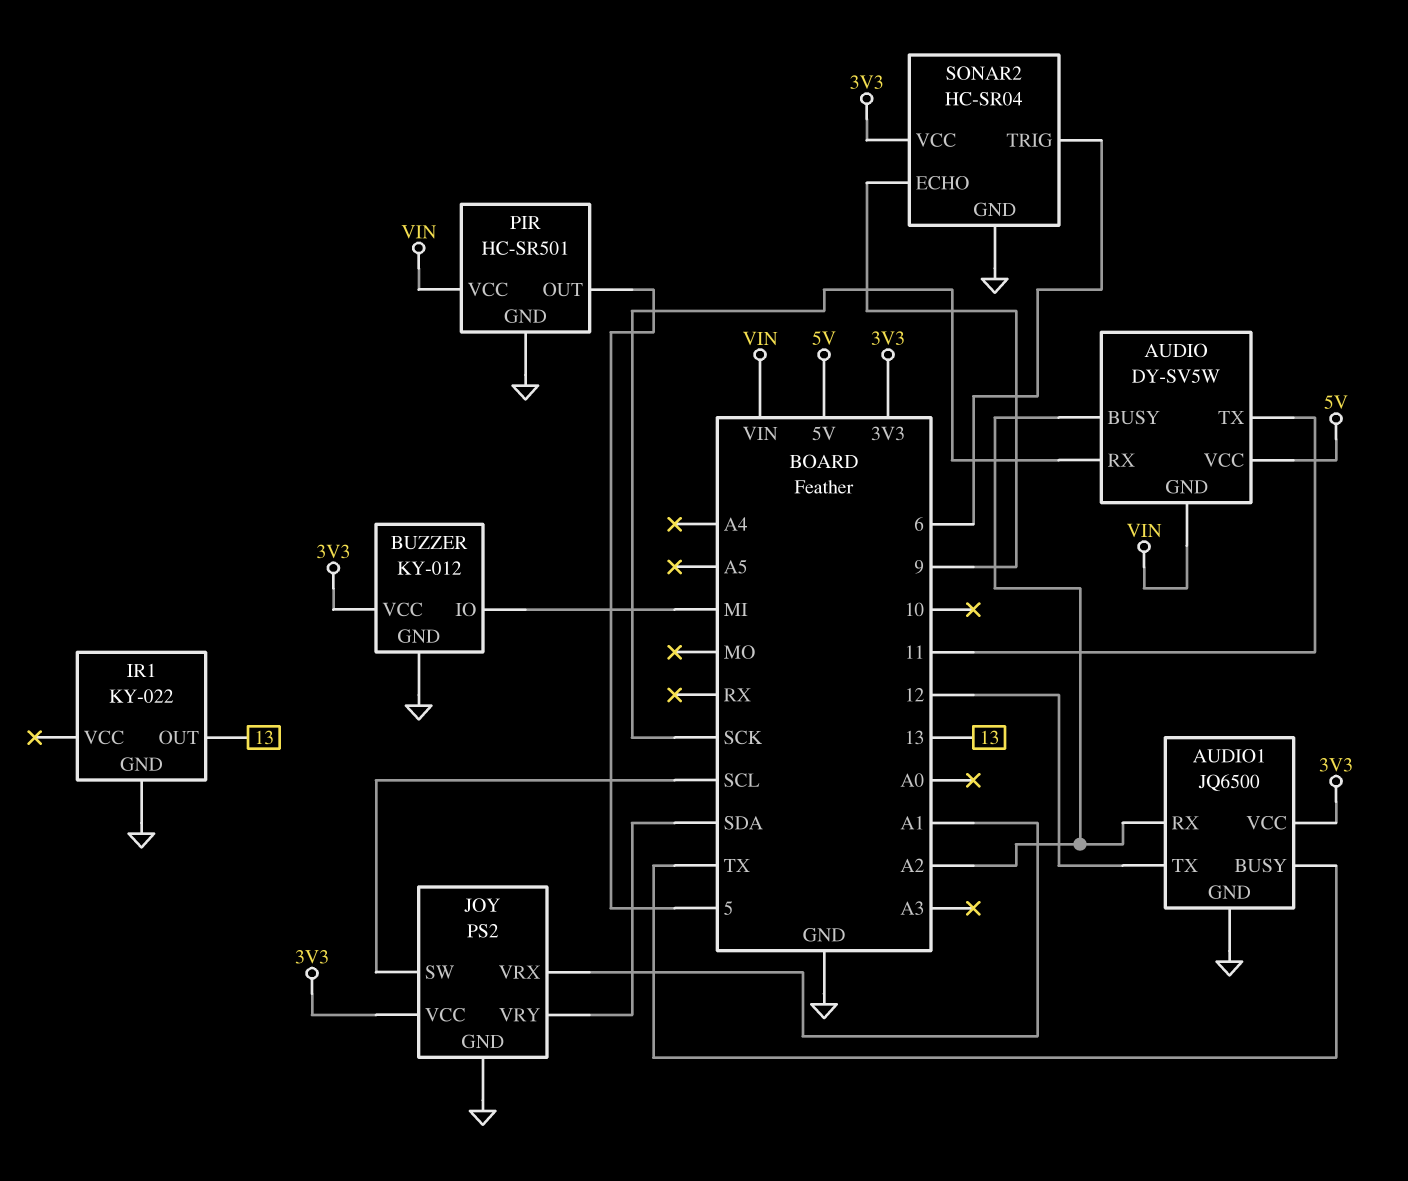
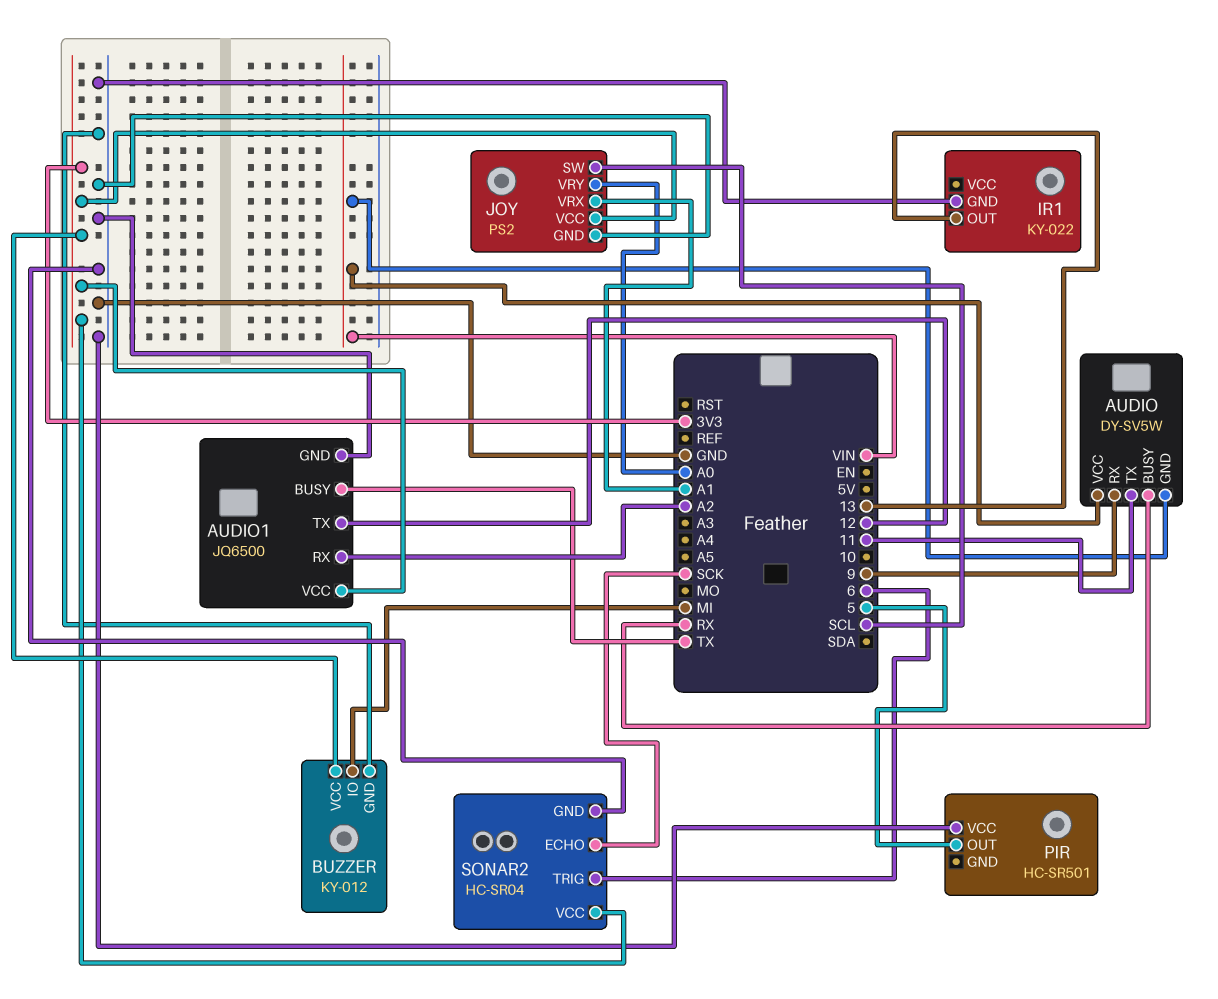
AUDIO pin BUSY: A2 -> RX
AUDIO pin RX: SCK -> 9
AUDIO pin VCC: 5V -> VIN
JOY pin VRY: SDA -> A0
PIR pin GND: GND -> none
PIR pin VCC: VIN -> GND
SONAR2 pin ECHO: 9 -> SCK

